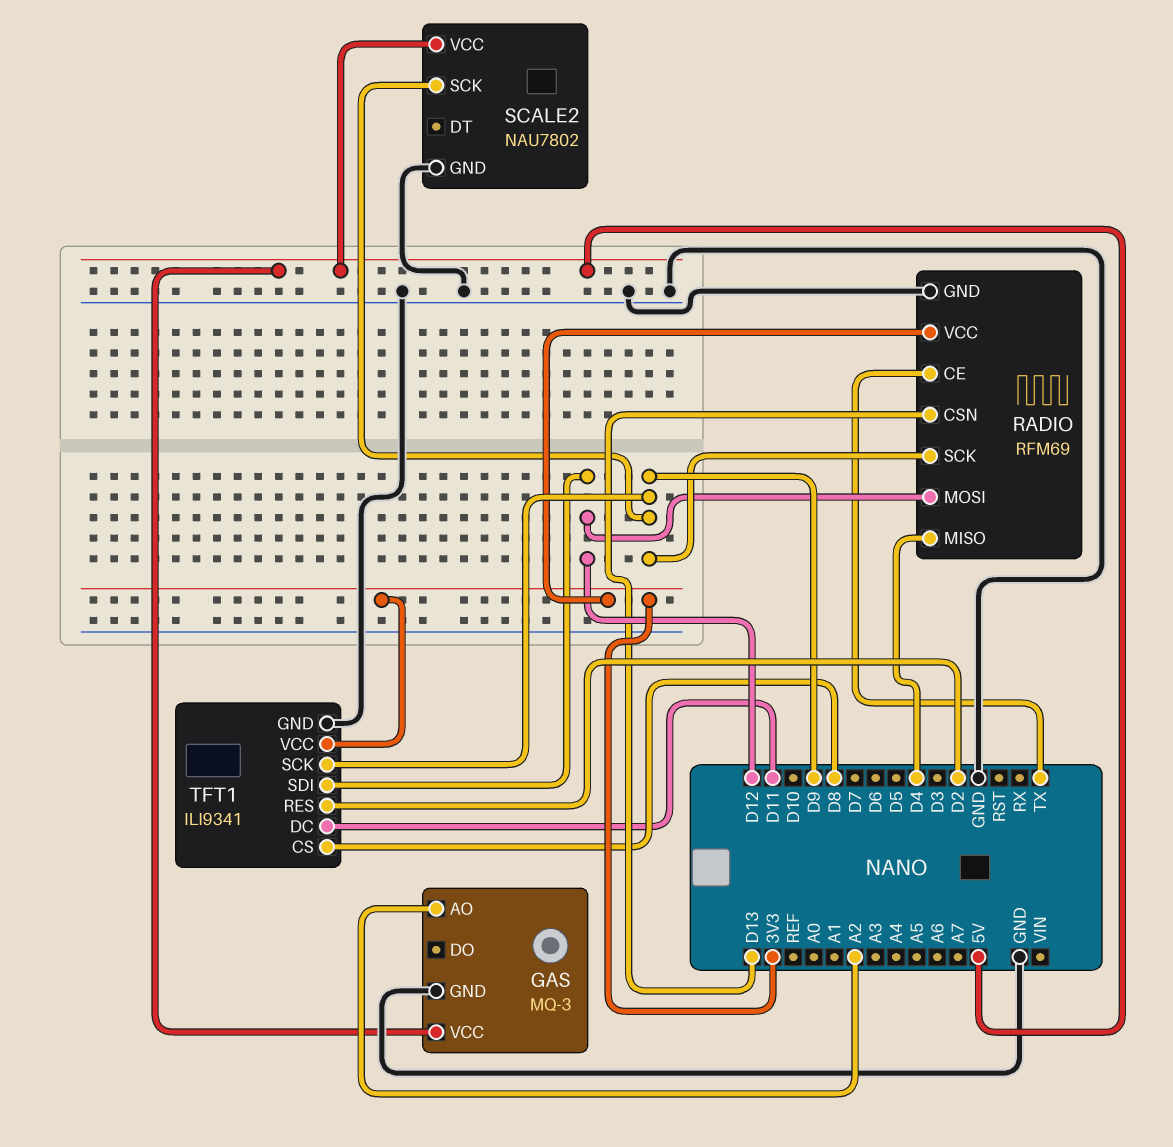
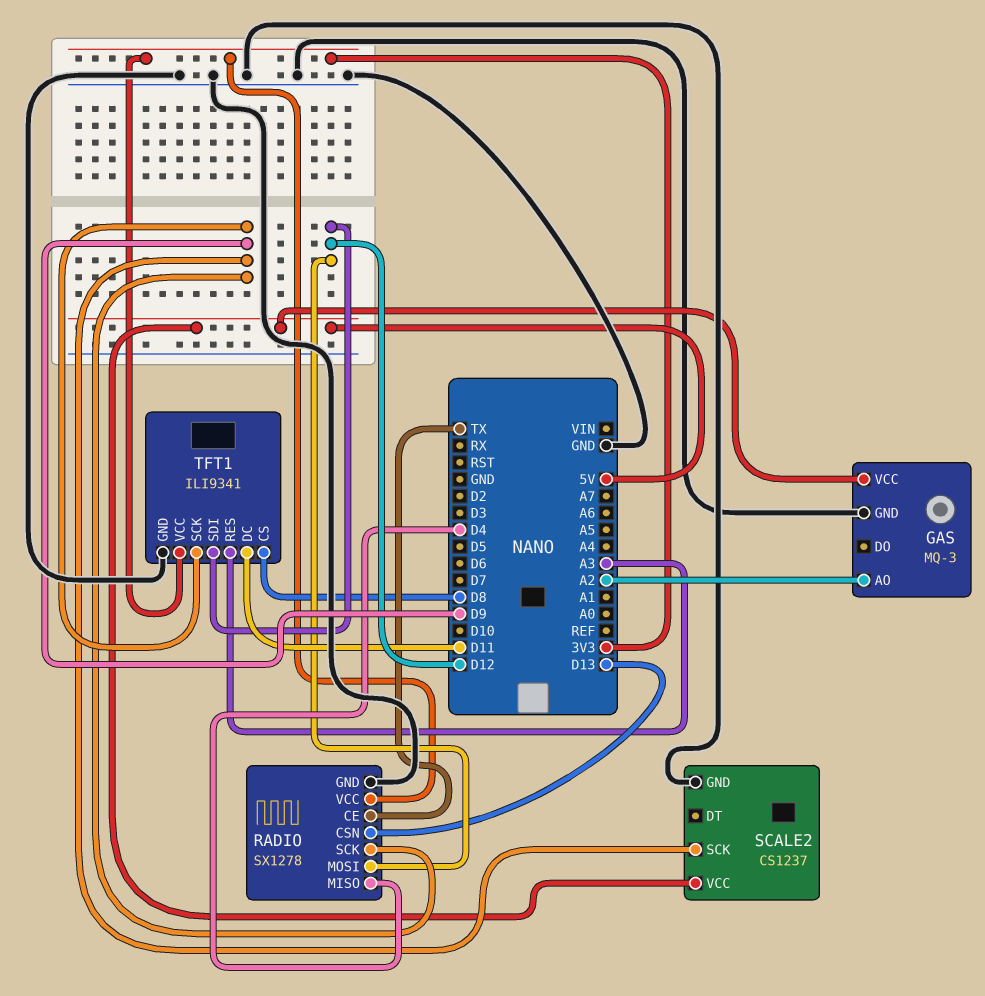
RADIO: RFM69 -> SX1278
SCALE2: NAU7802 -> CS1237
TFT1 pin RES: D2 -> A3

